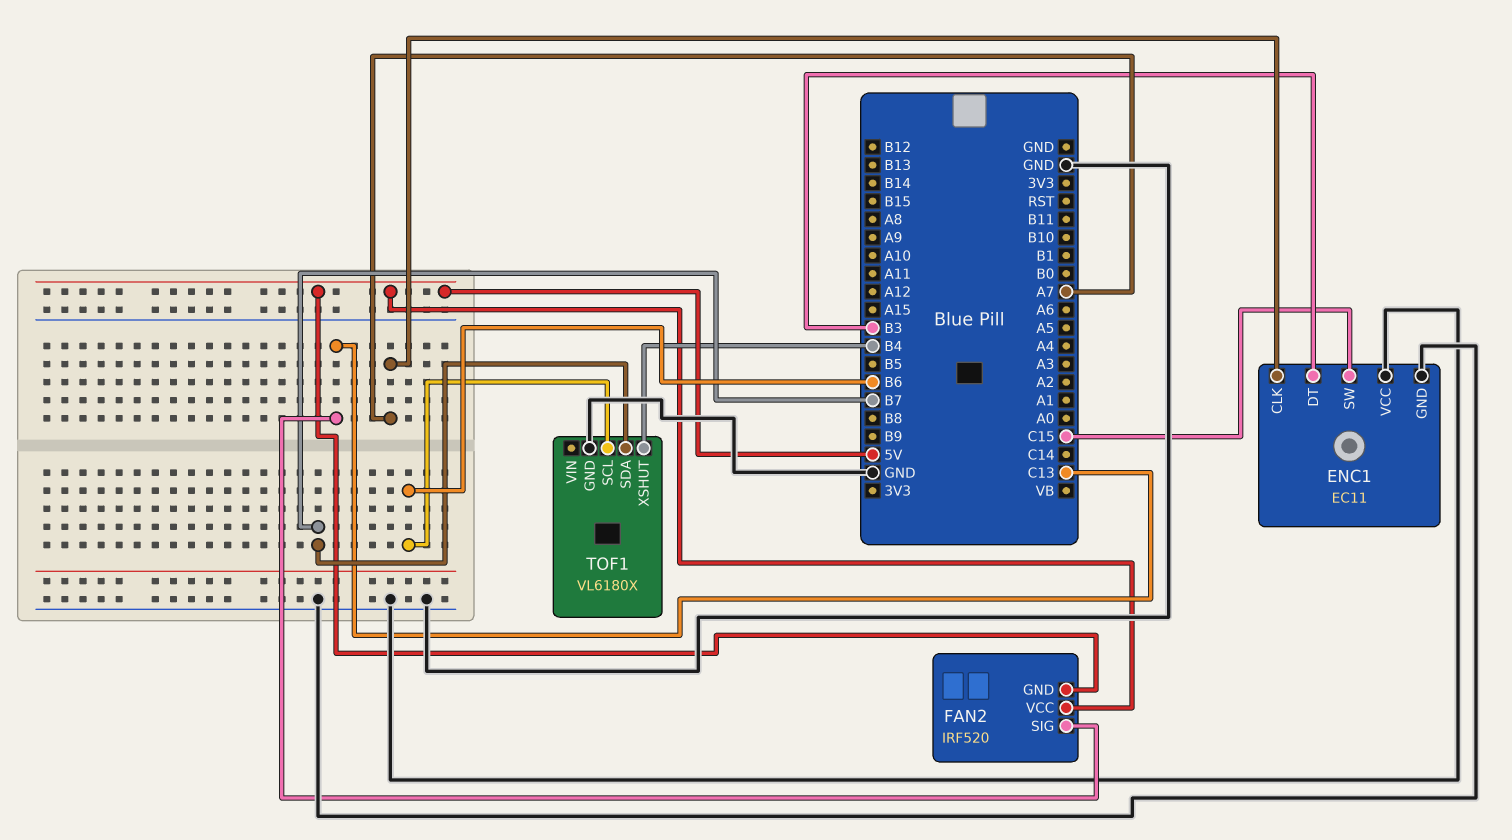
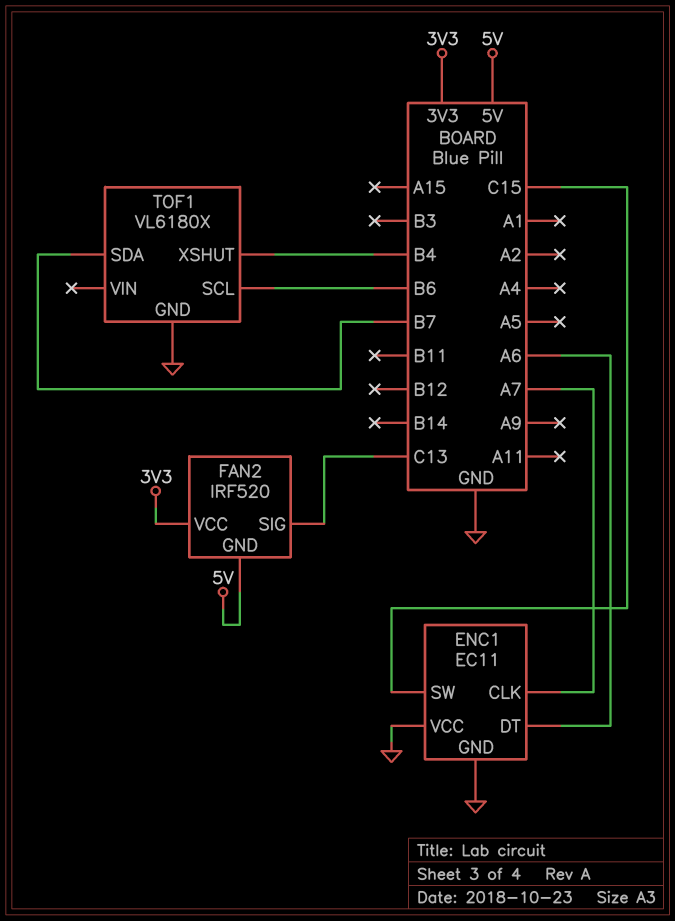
ENC1 pin DT: B3 -> A6
FAN2 pin VCC: 5V -> 3V3

